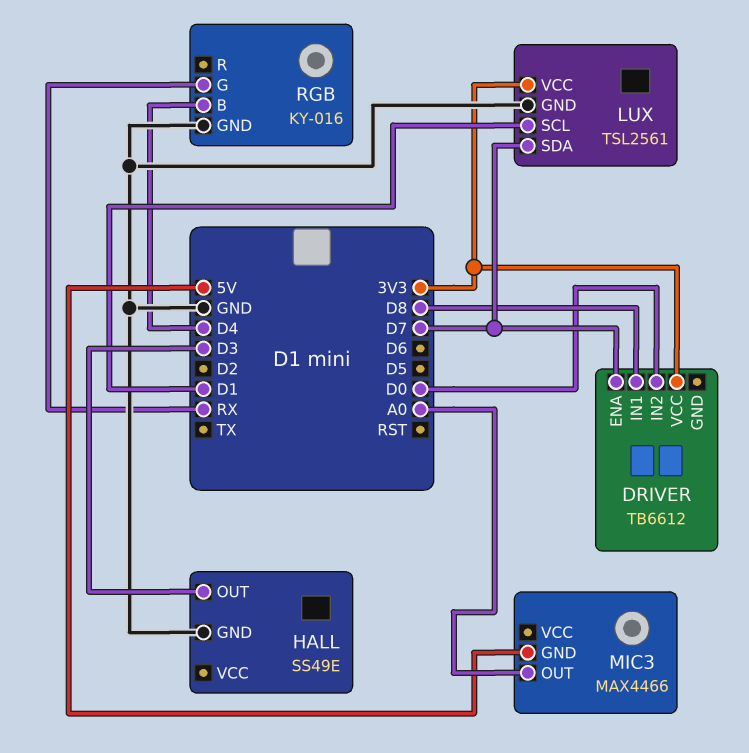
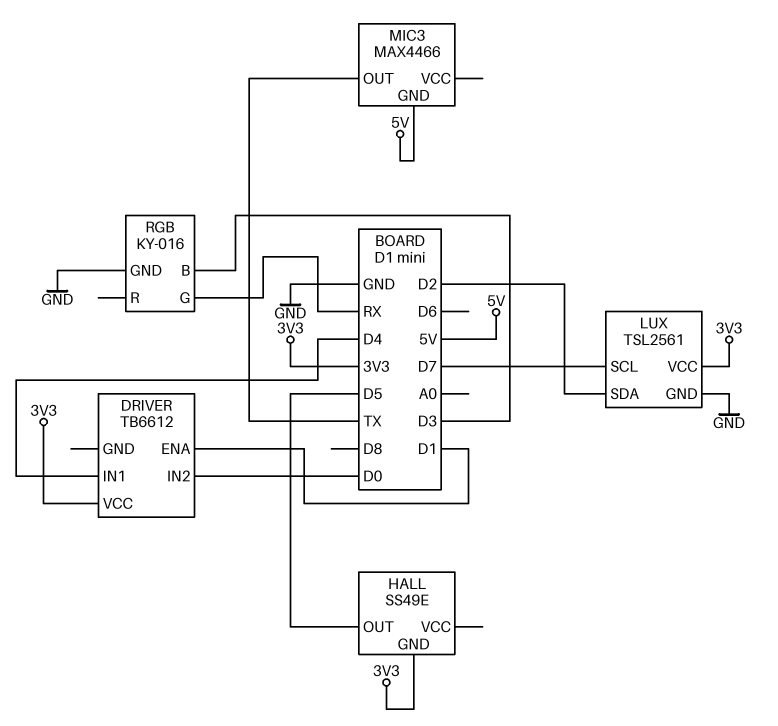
DRIVER pin ENA: D7 -> D1
DRIVER pin IN1: D8 -> D4
HALL pin GND: GND -> 3V3
HALL pin OUT: D3 -> D5
LUX pin SCL: D1 -> D7
LUX pin SDA: D7 -> D2
MIC3 pin OUT: A0 -> TX
RGB pin B: D4 -> D3

